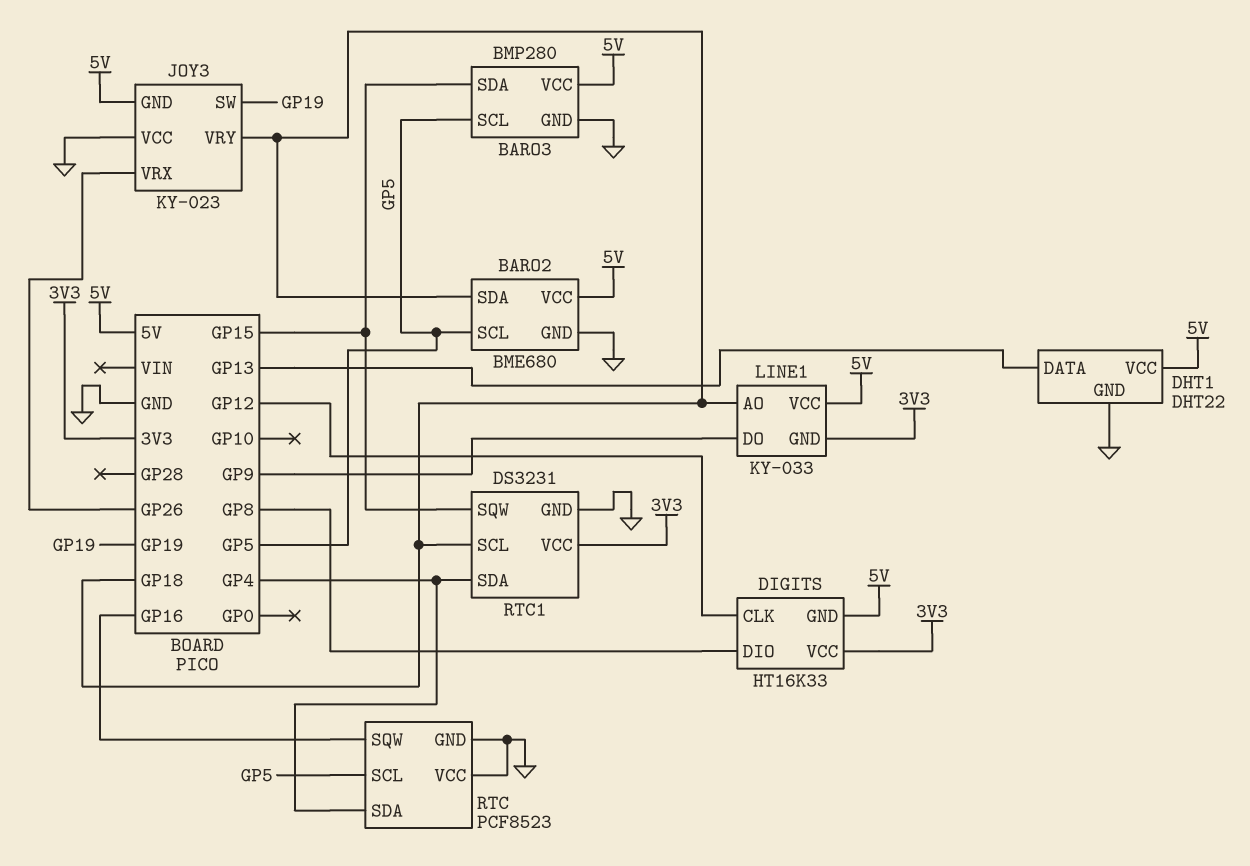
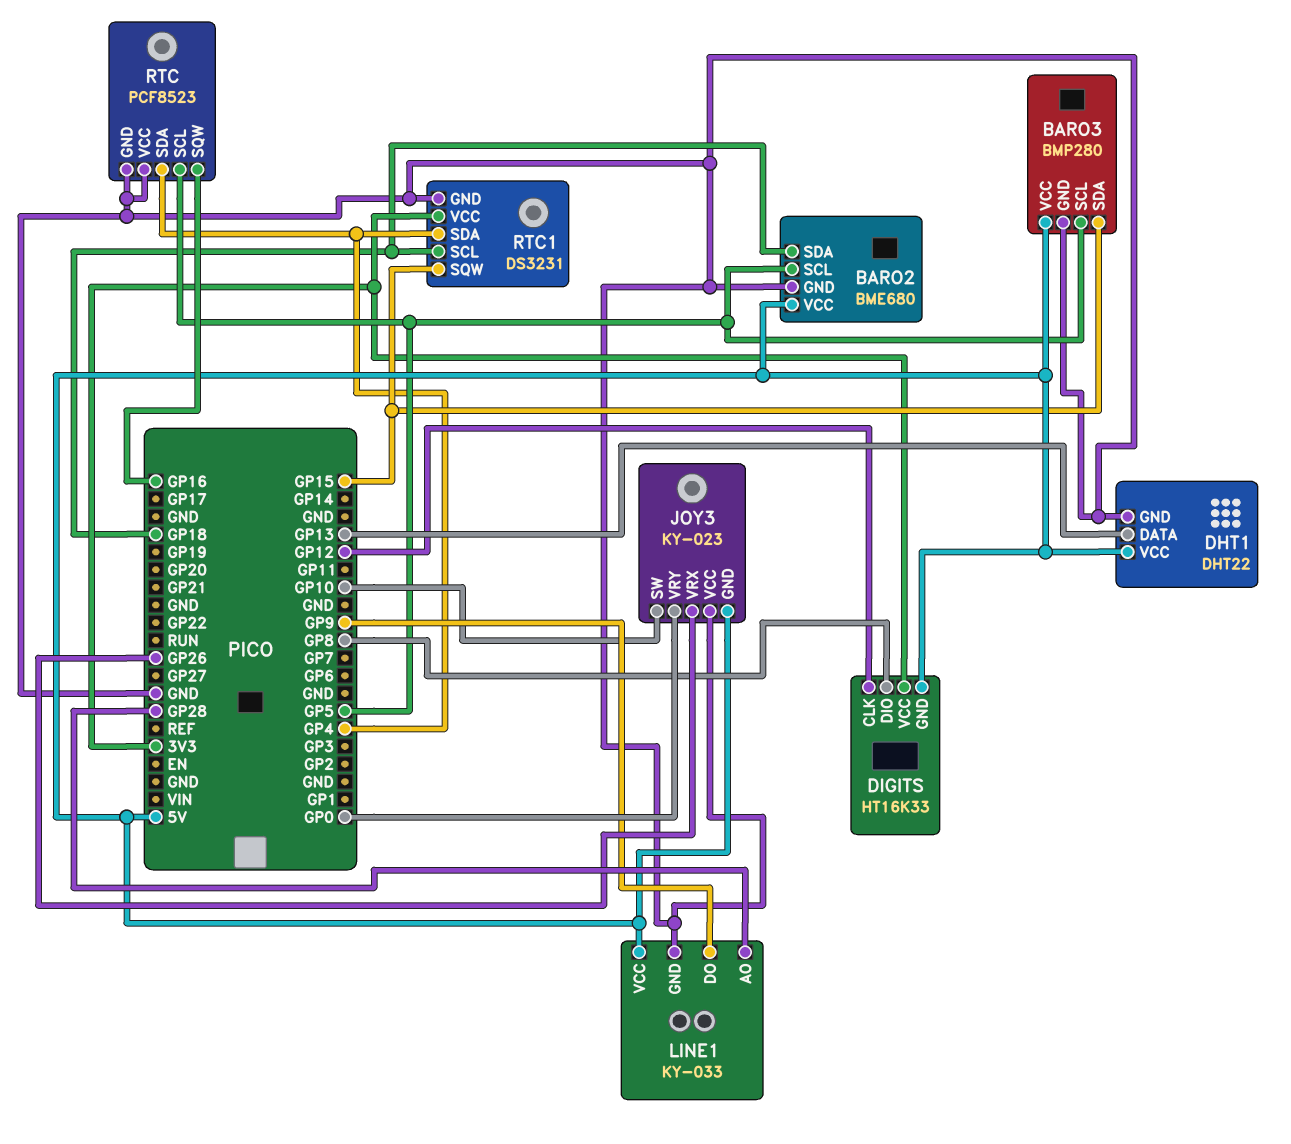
JOY3 pin SW: GP19 -> GP10
JOY3 pin VRY: GP18 -> GP0
LINE1 pin AO: GP18 -> GP28
LINE1 pin GND: 3V3 -> GND

